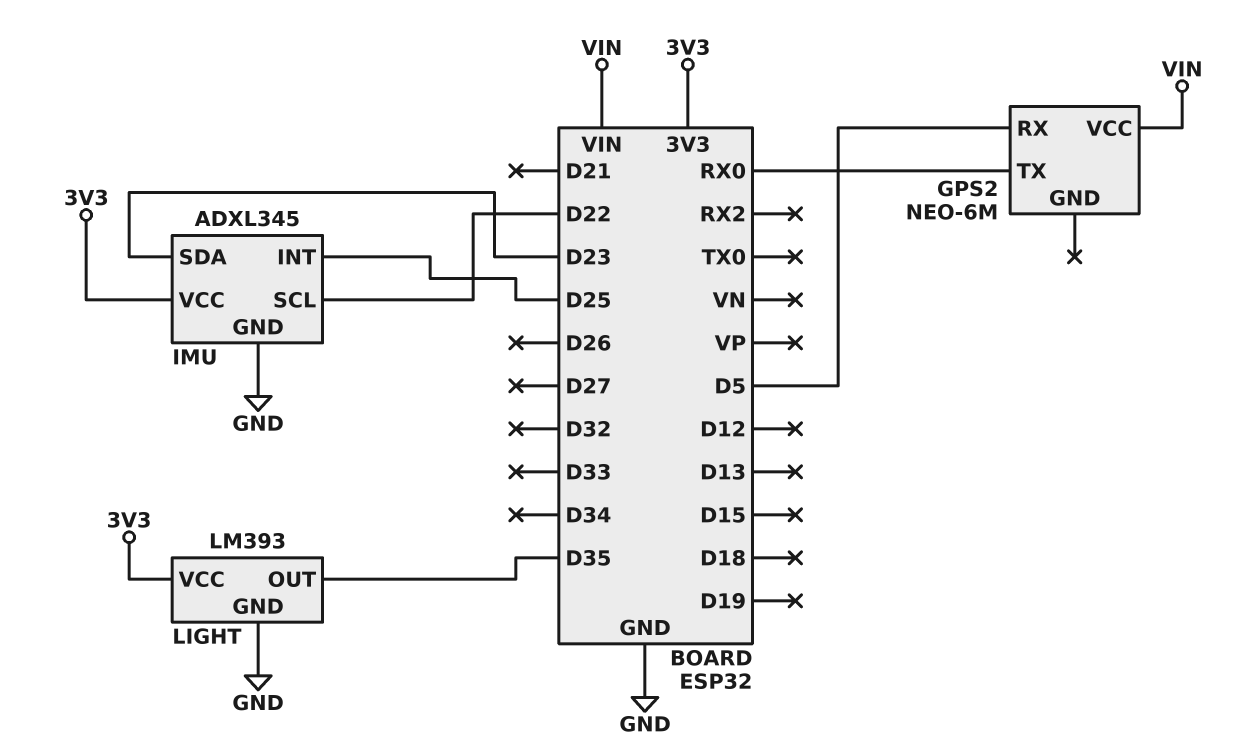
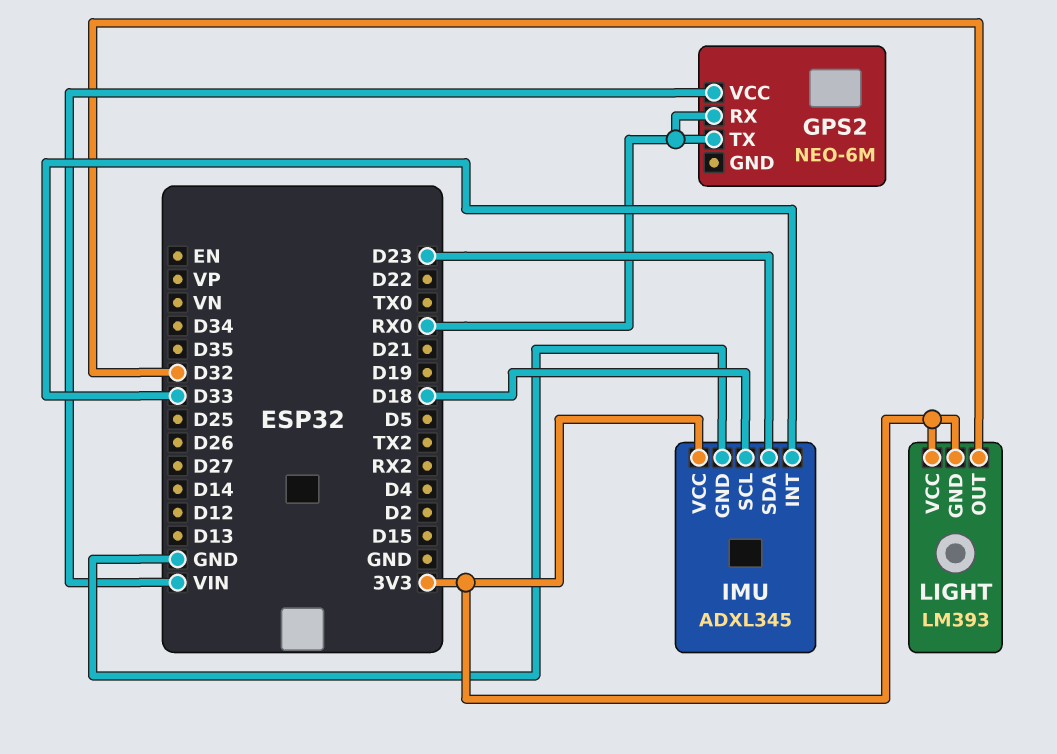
GPS2 pin RX: D5 -> RX0
IMU pin INT: D25 -> D33
IMU pin SCL: D22 -> D18
LIGHT pin GND: GND -> 3V3
LIGHT pin OUT: D35 -> D32

